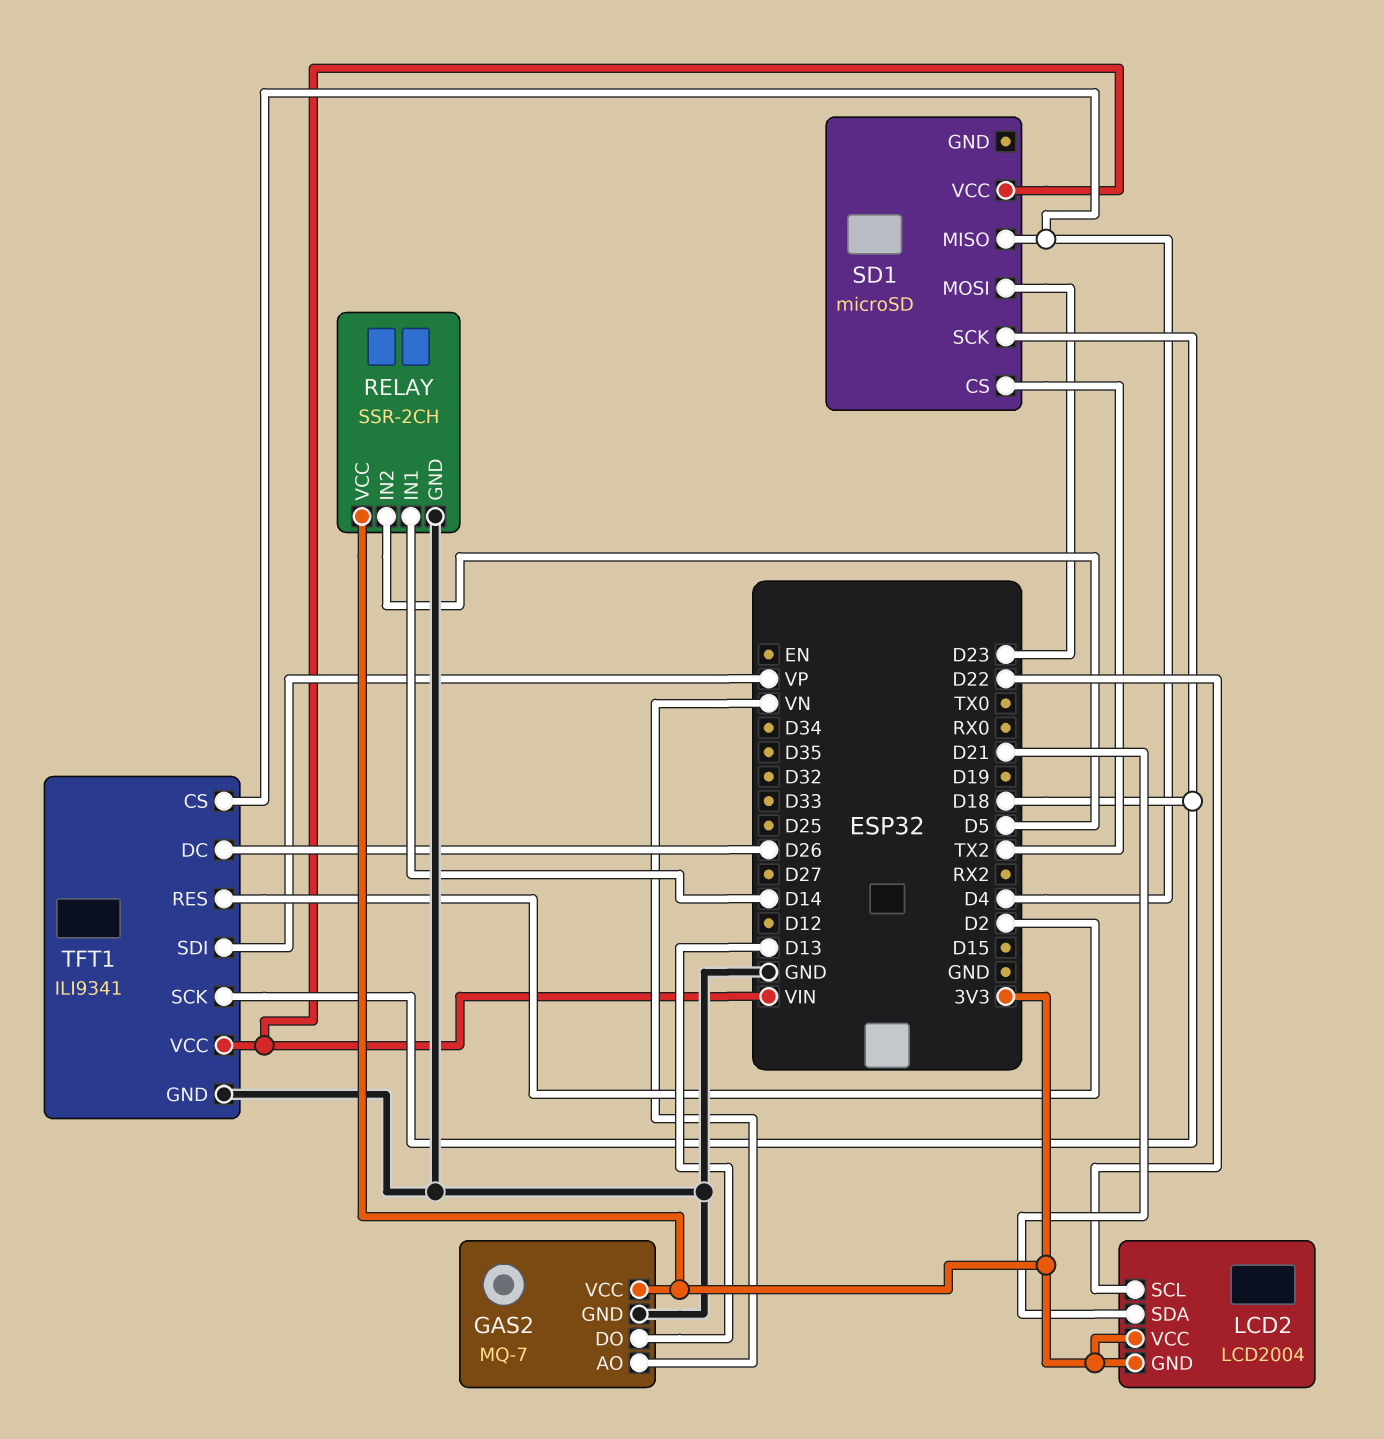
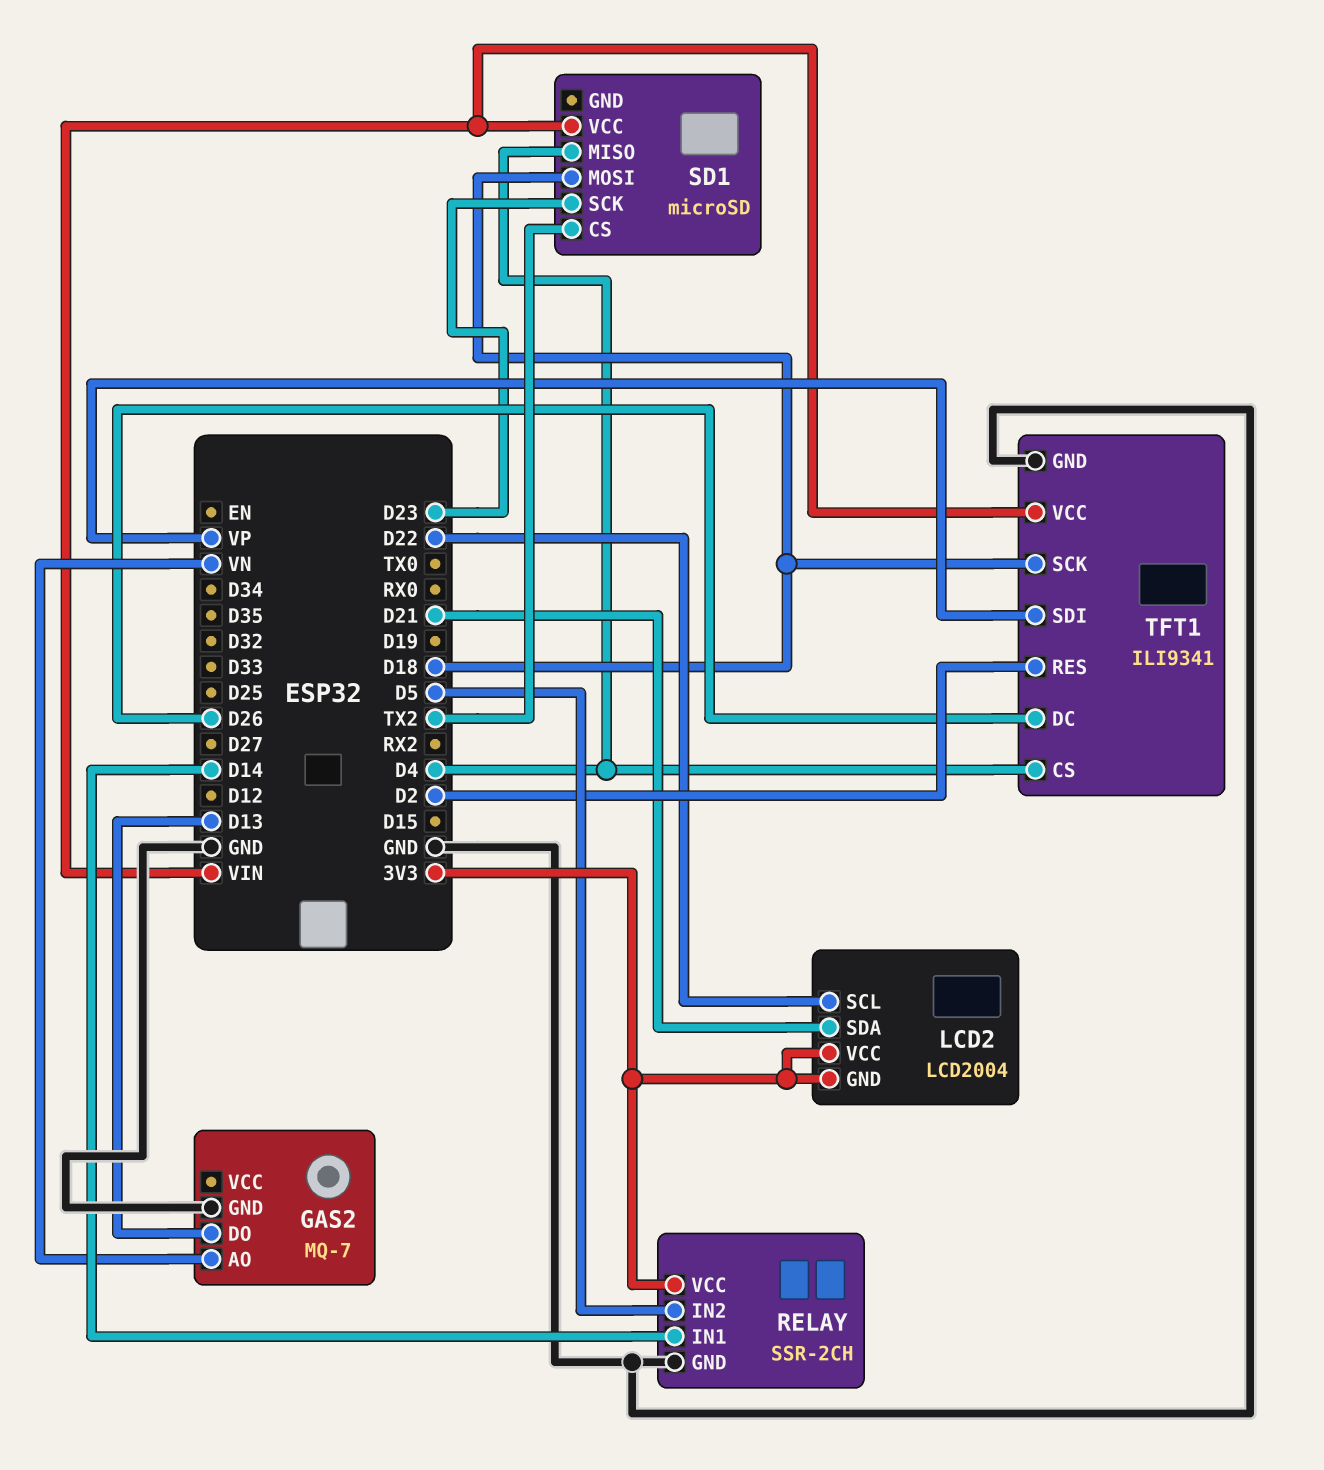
GAS2 pin VCC: 3V3 -> none
SD1 pin MOSI: D23 -> D18
SD1 pin SCK: D18 -> D23

